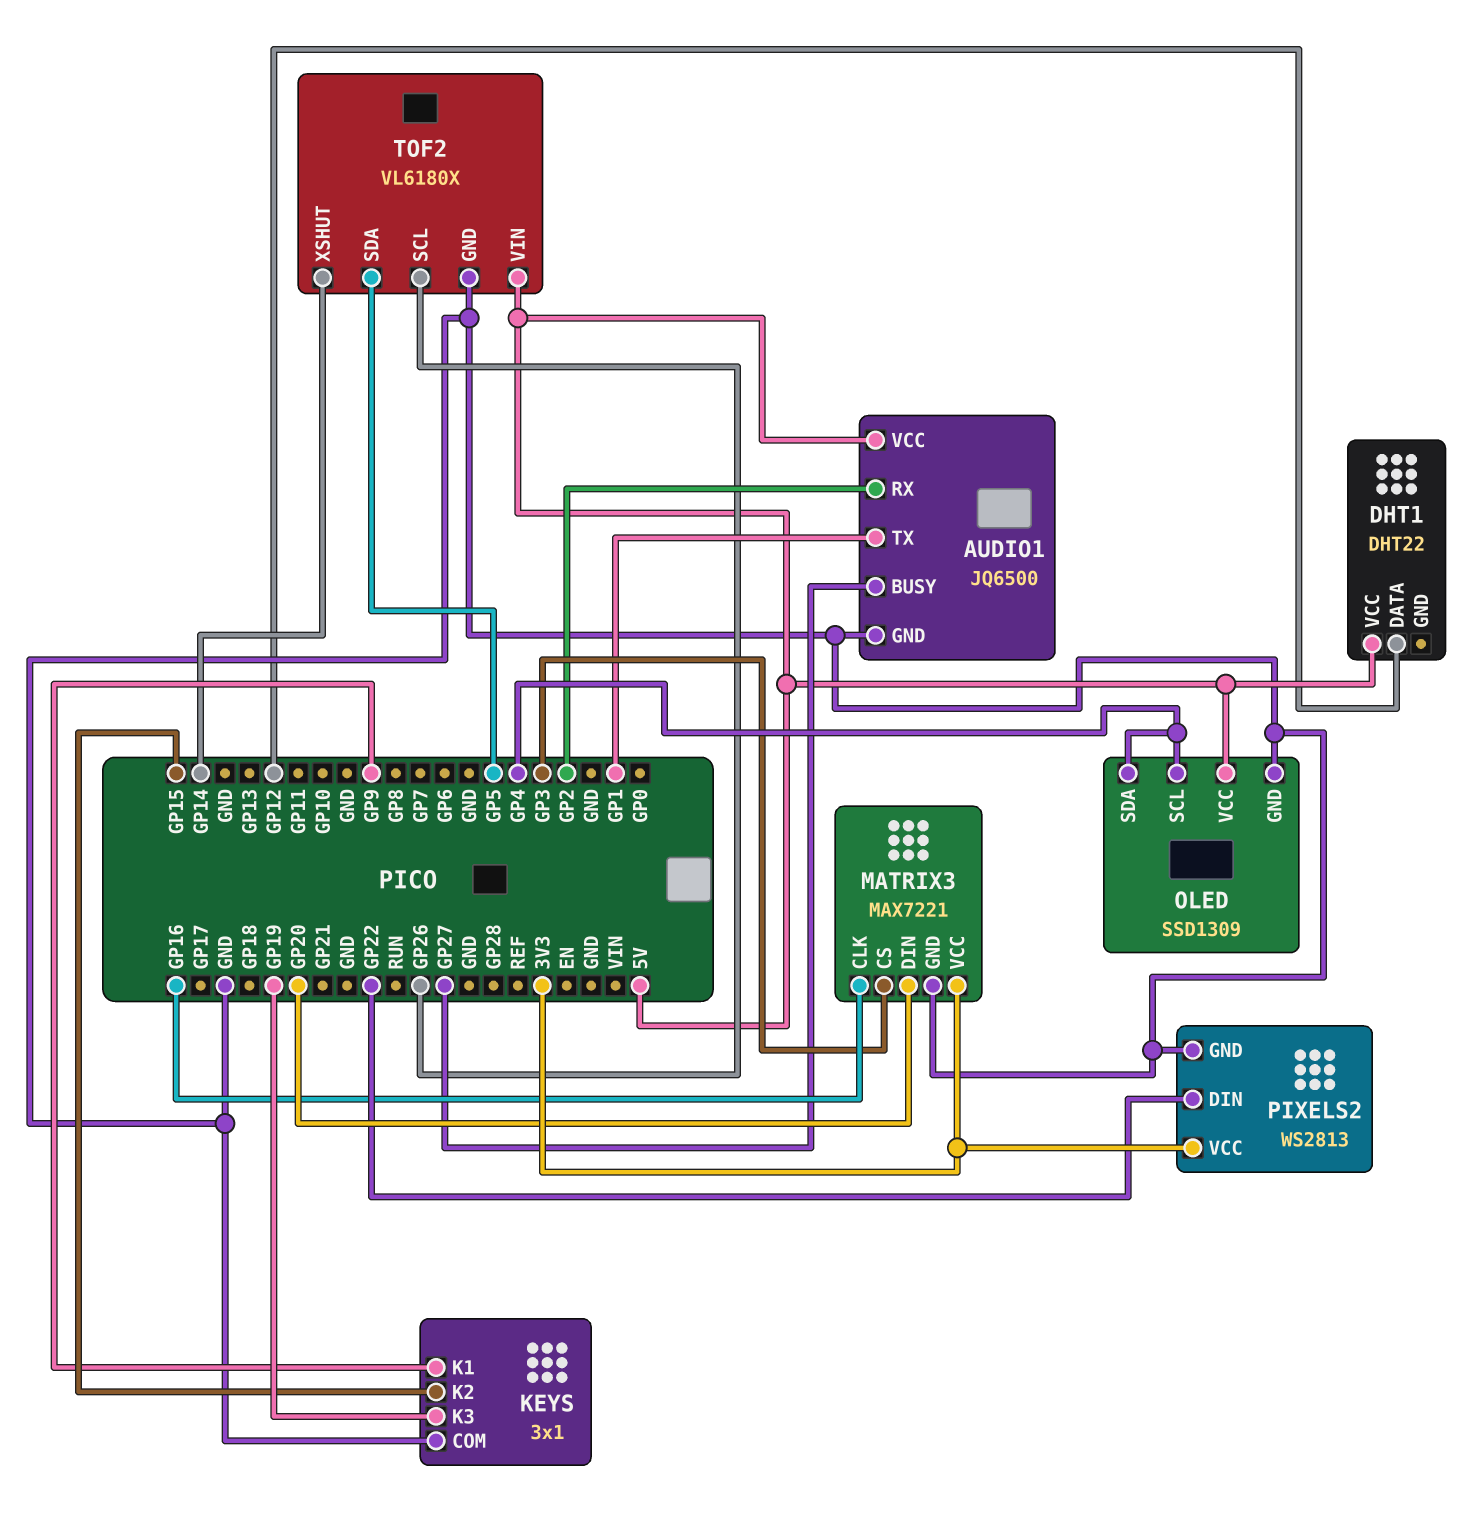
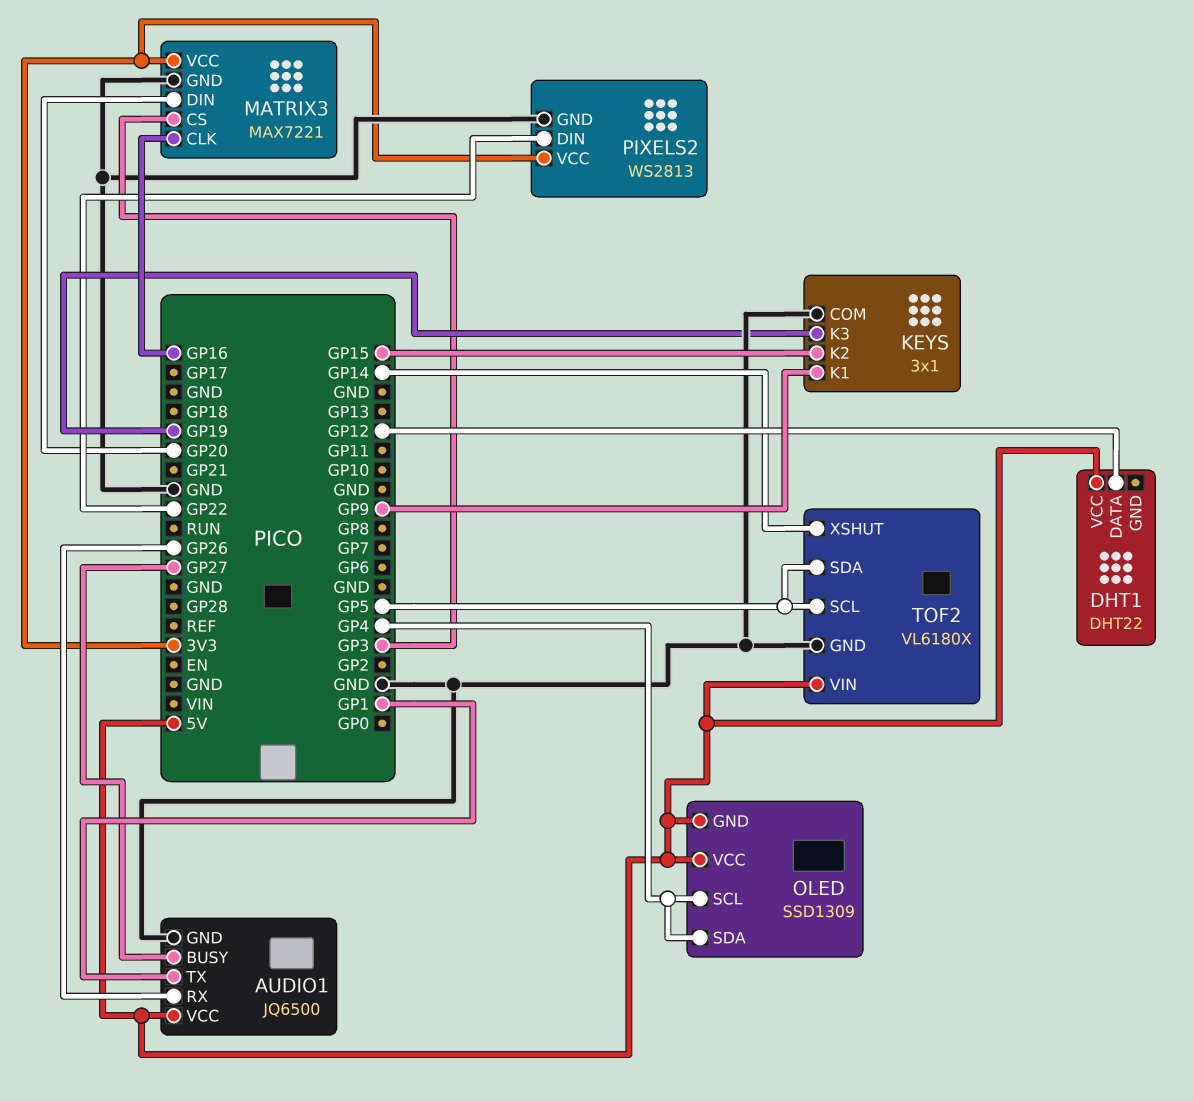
AUDIO1 pin RX: GP2 -> GP26
OLED pin GND: GND -> 5V
TOF2 pin SCL: GP26 -> GP5

